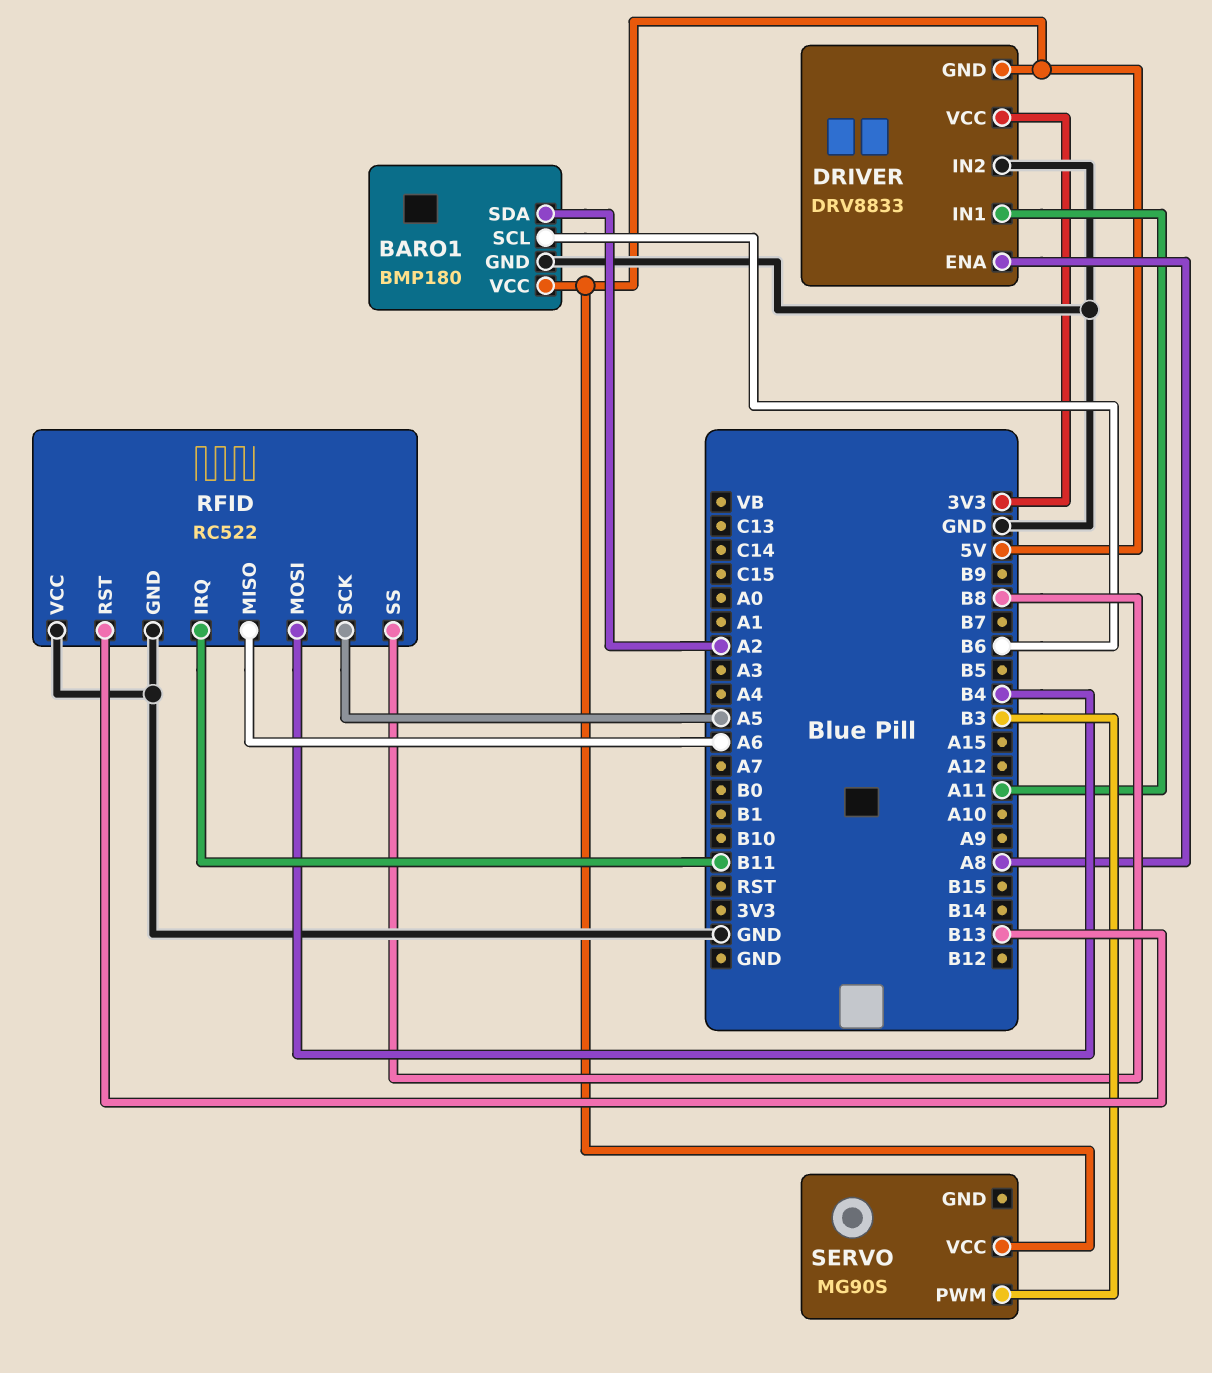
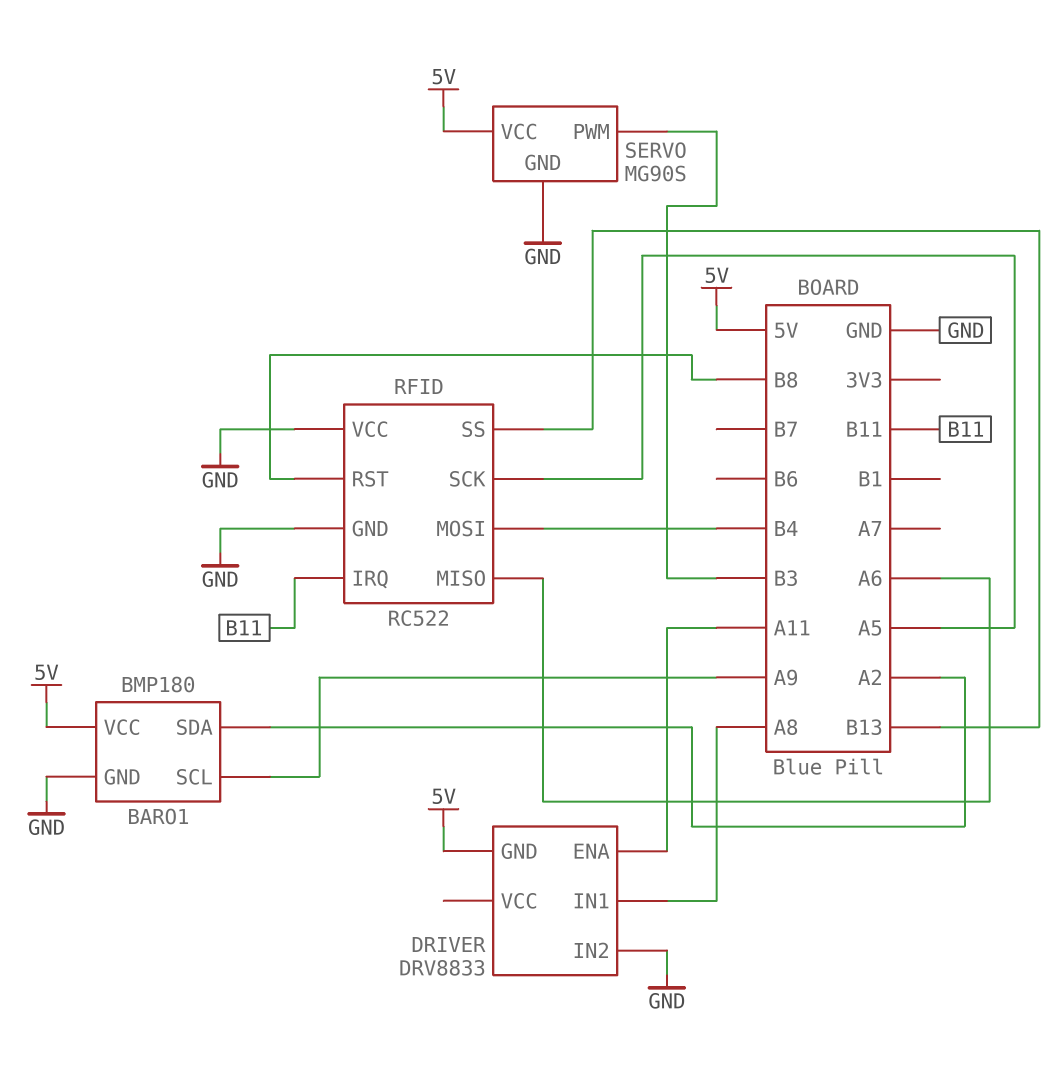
BARO1 pin SCL: B6 -> A9
DRIVER pin ENA: A8 -> A11
DRIVER pin IN1: A11 -> A8
DRIVER pin VCC: 3V3 -> none
RFID pin RST: B13 -> B8
RFID pin SS: B8 -> B13
SERVO pin GND: none -> GND

